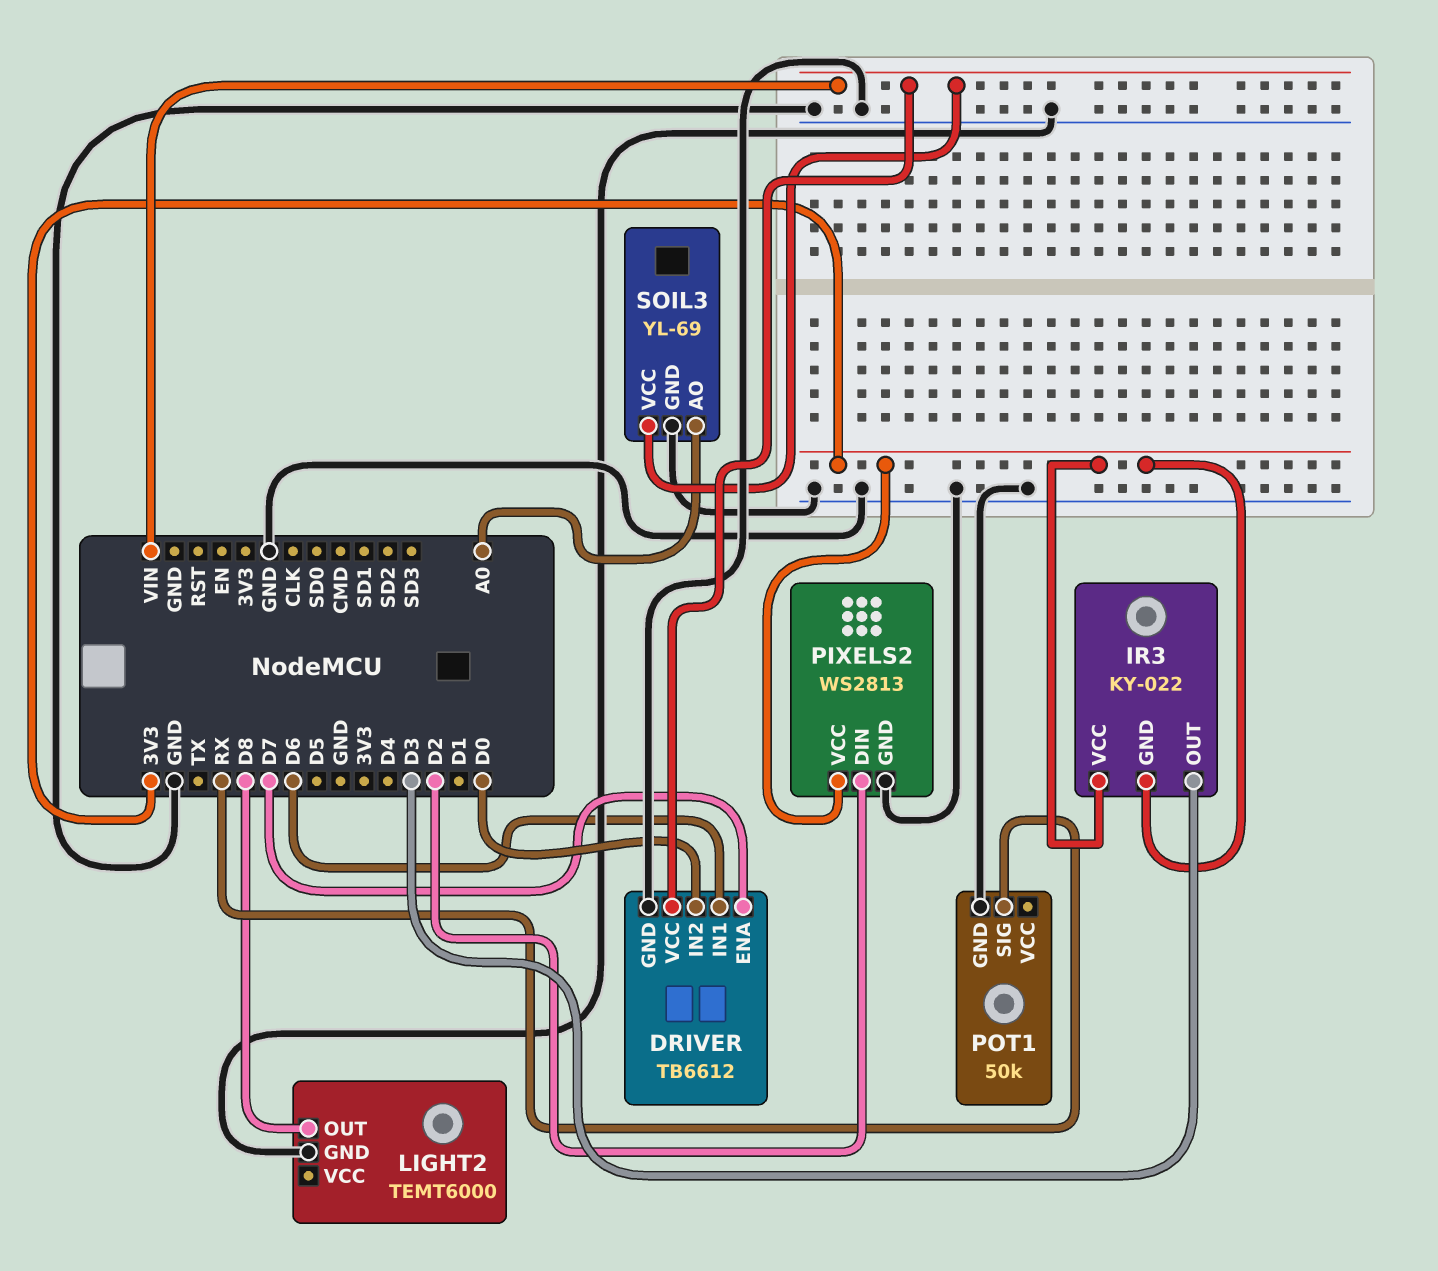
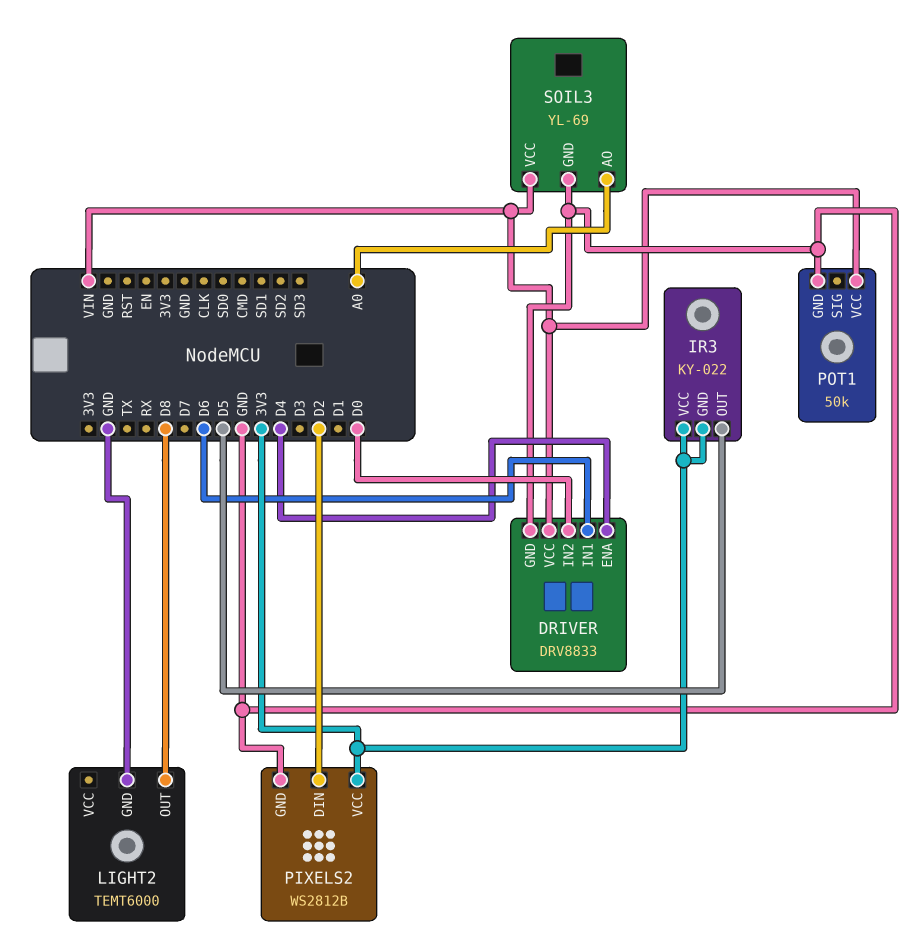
DRIVER: TB6612 -> DRV8833
DRIVER pin ENA: D7 -> D4
IR3 pin OUT: D3 -> D5
PIXELS2: WS2813 -> WS2812B
POT1 pin SIG: RX -> none
POT1 pin VCC: none -> VIN

